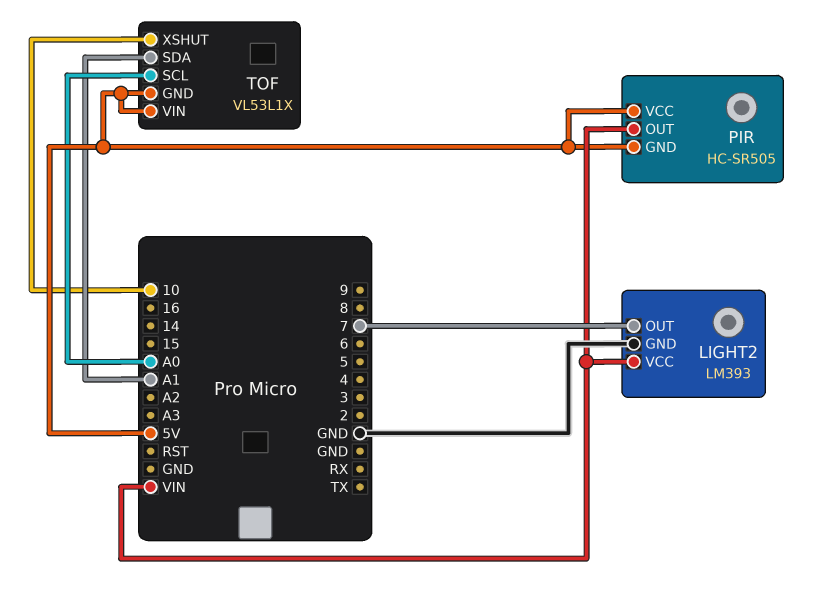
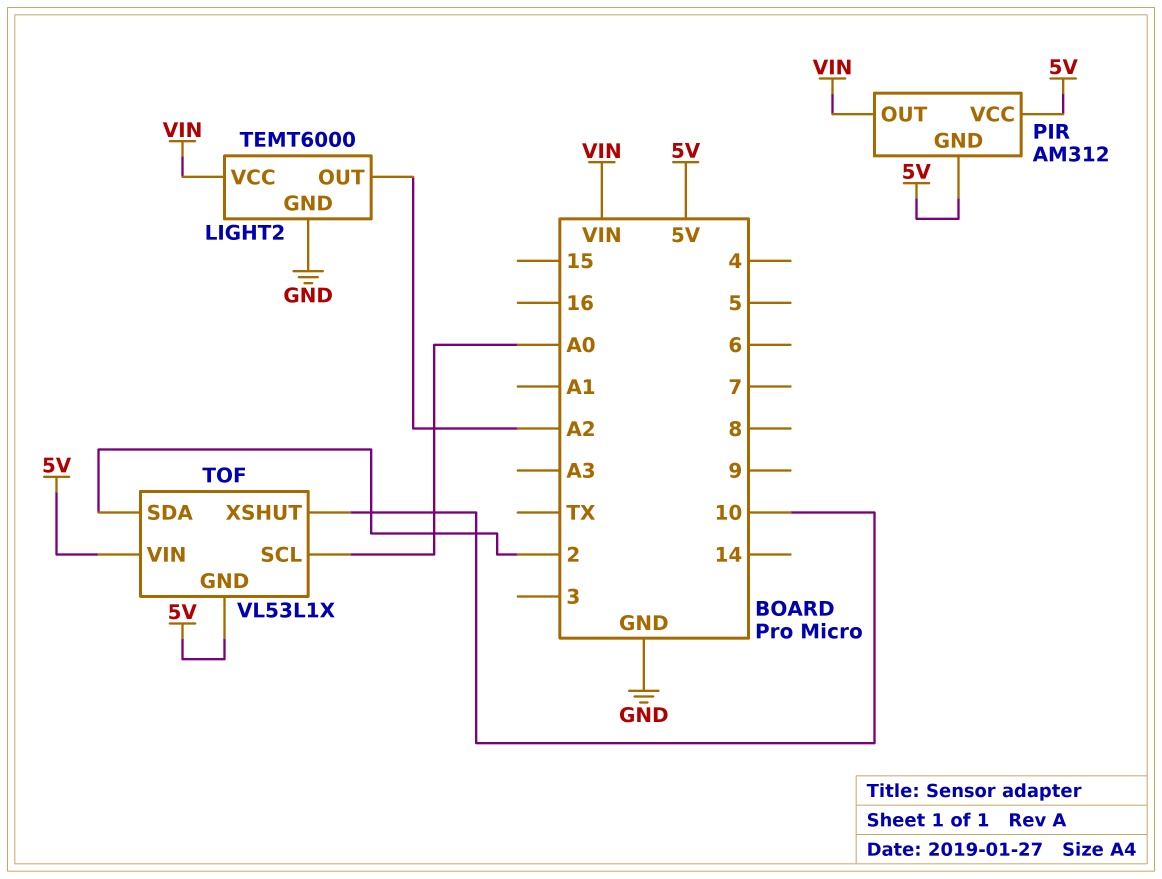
LIGHT2: LM393 -> TEMT6000
LIGHT2 pin OUT: 7 -> A2
PIR: HC-SR505 -> AM312
TOF pin SDA: A1 -> 2

